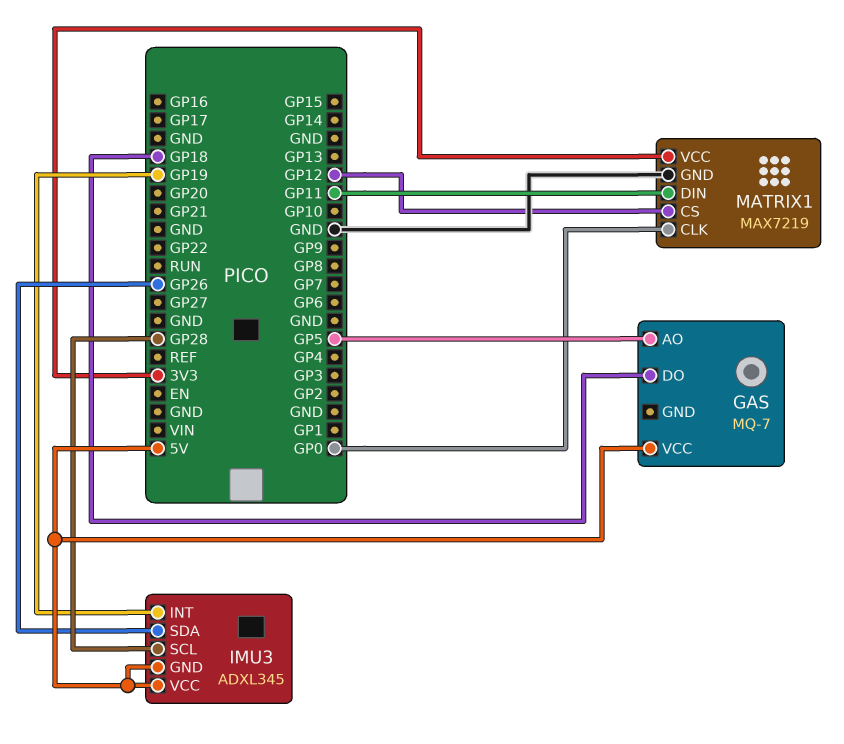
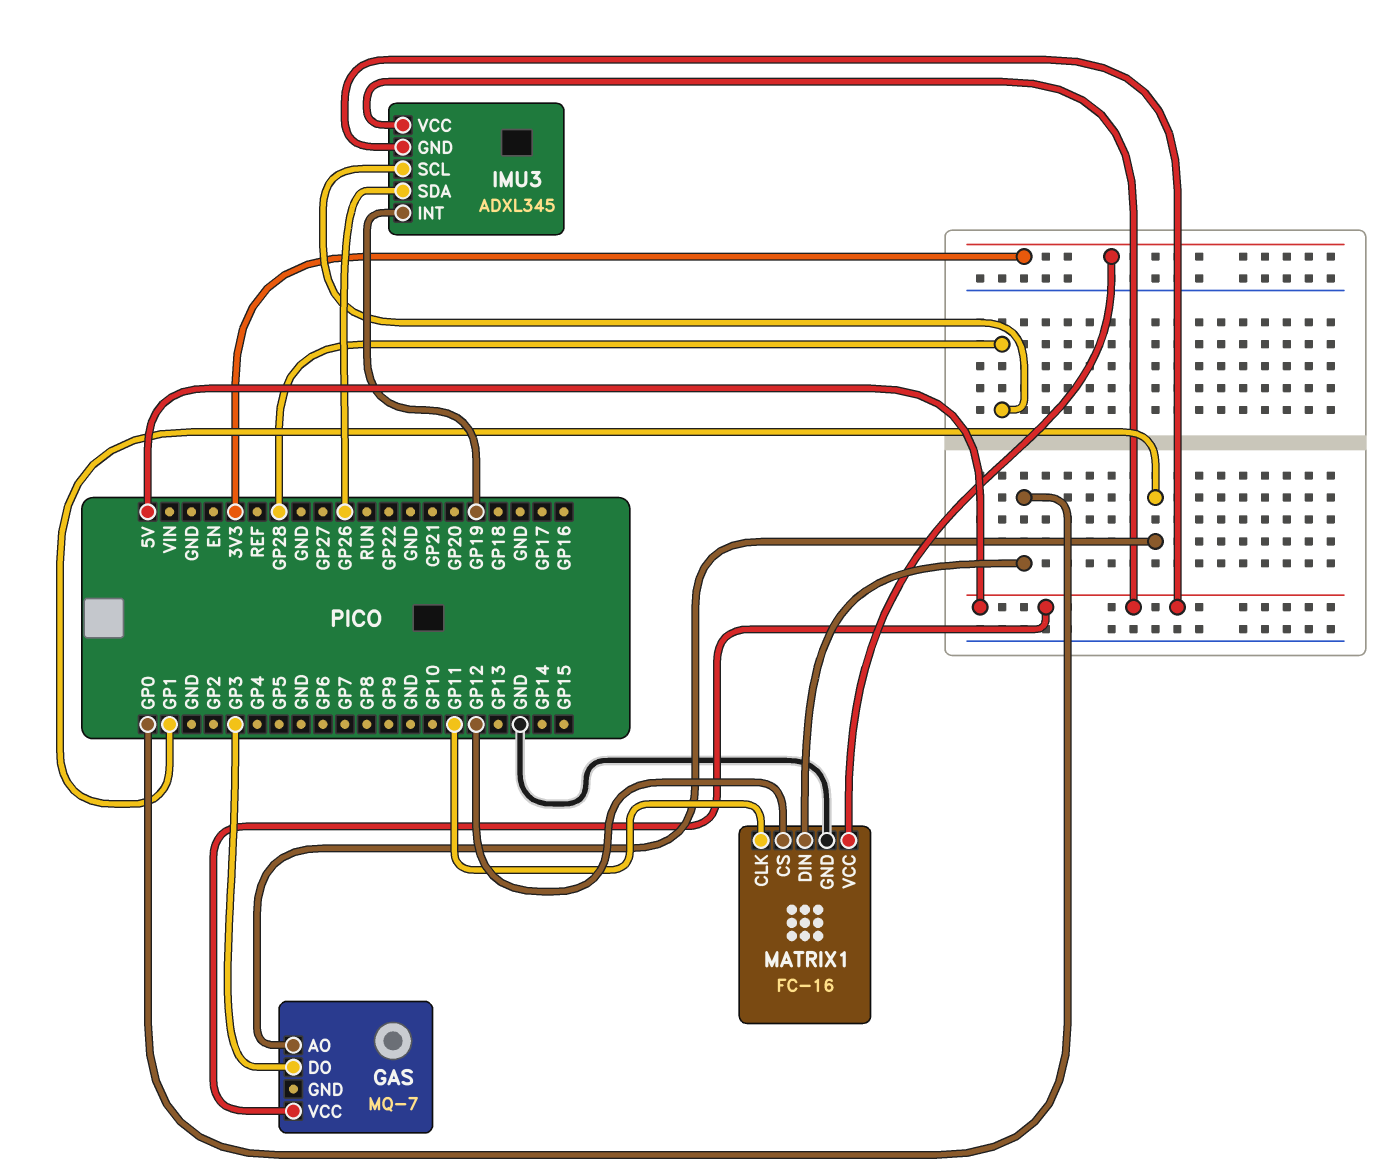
GAS pin AO: GP5 -> GP1
GAS pin DO: GP18 -> GP3
MATRIX1: MAX7219 -> FC-16
MATRIX1 pin CLK: GP0 -> GP11
MATRIX1 pin DIN: GP11 -> GP0

